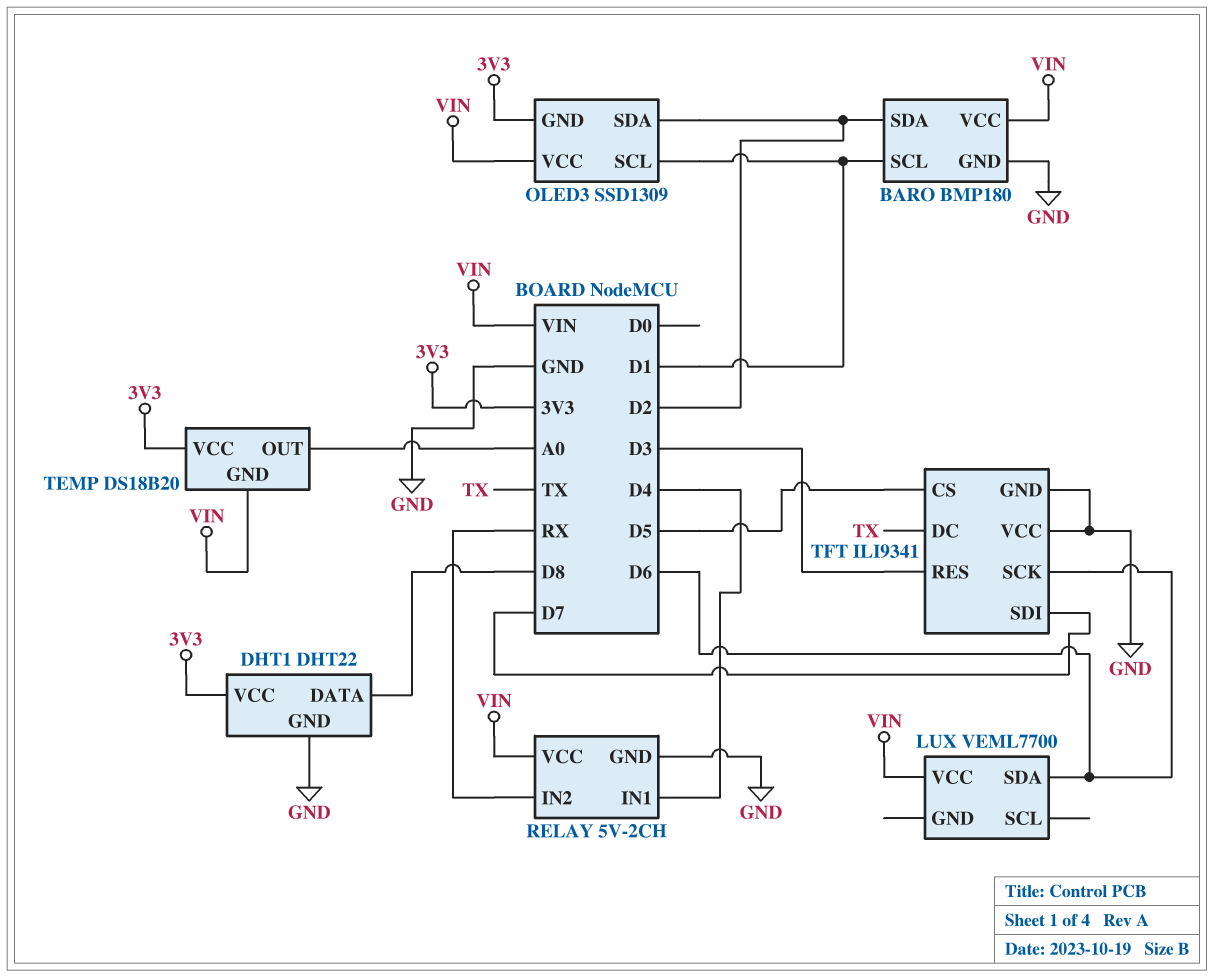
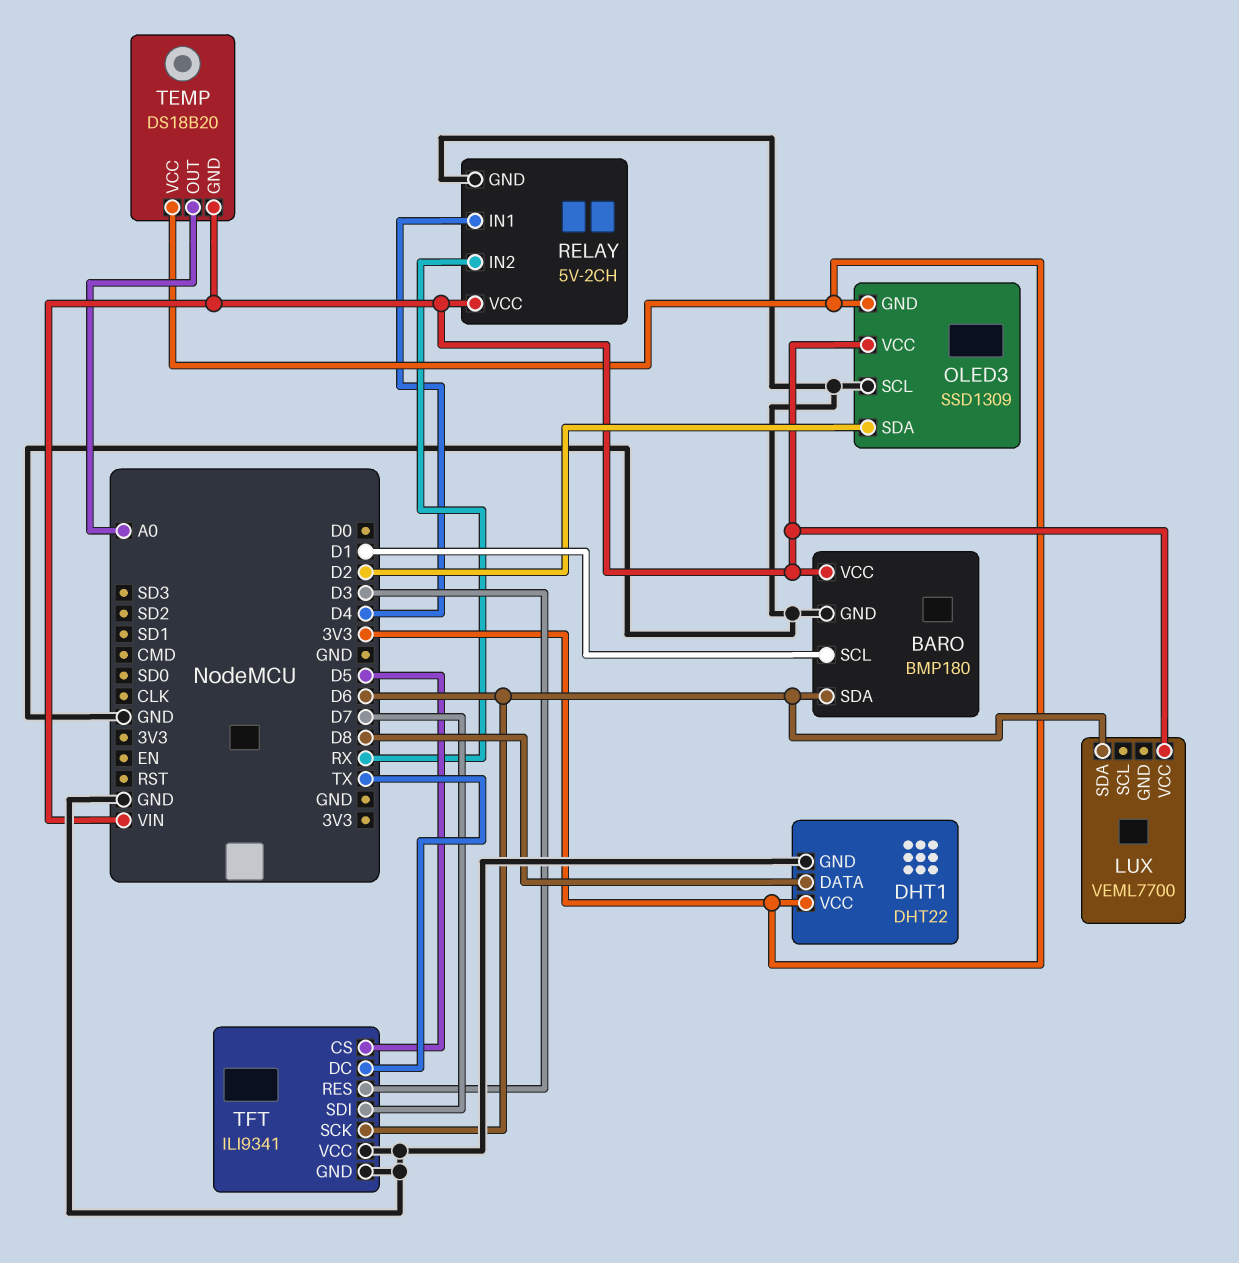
BARO pin SDA: D2 -> D6
OLED3 pin SCL: D1 -> GND

